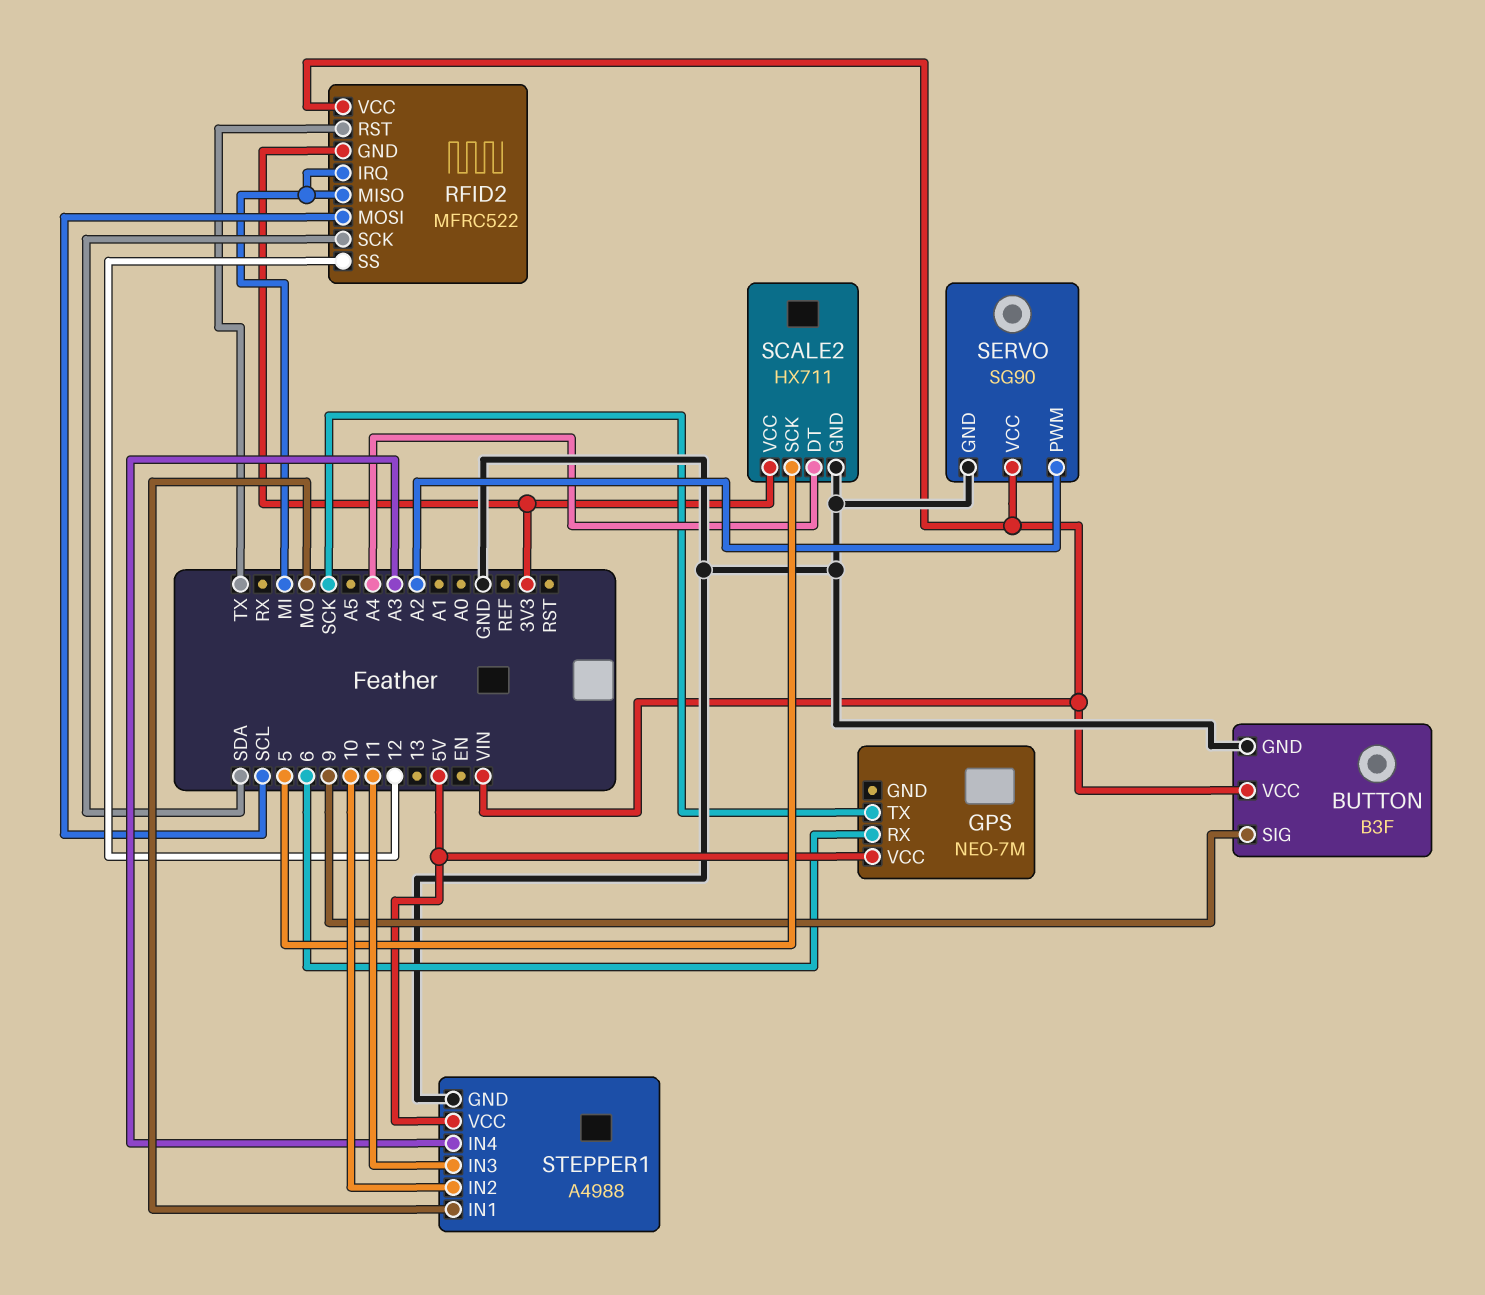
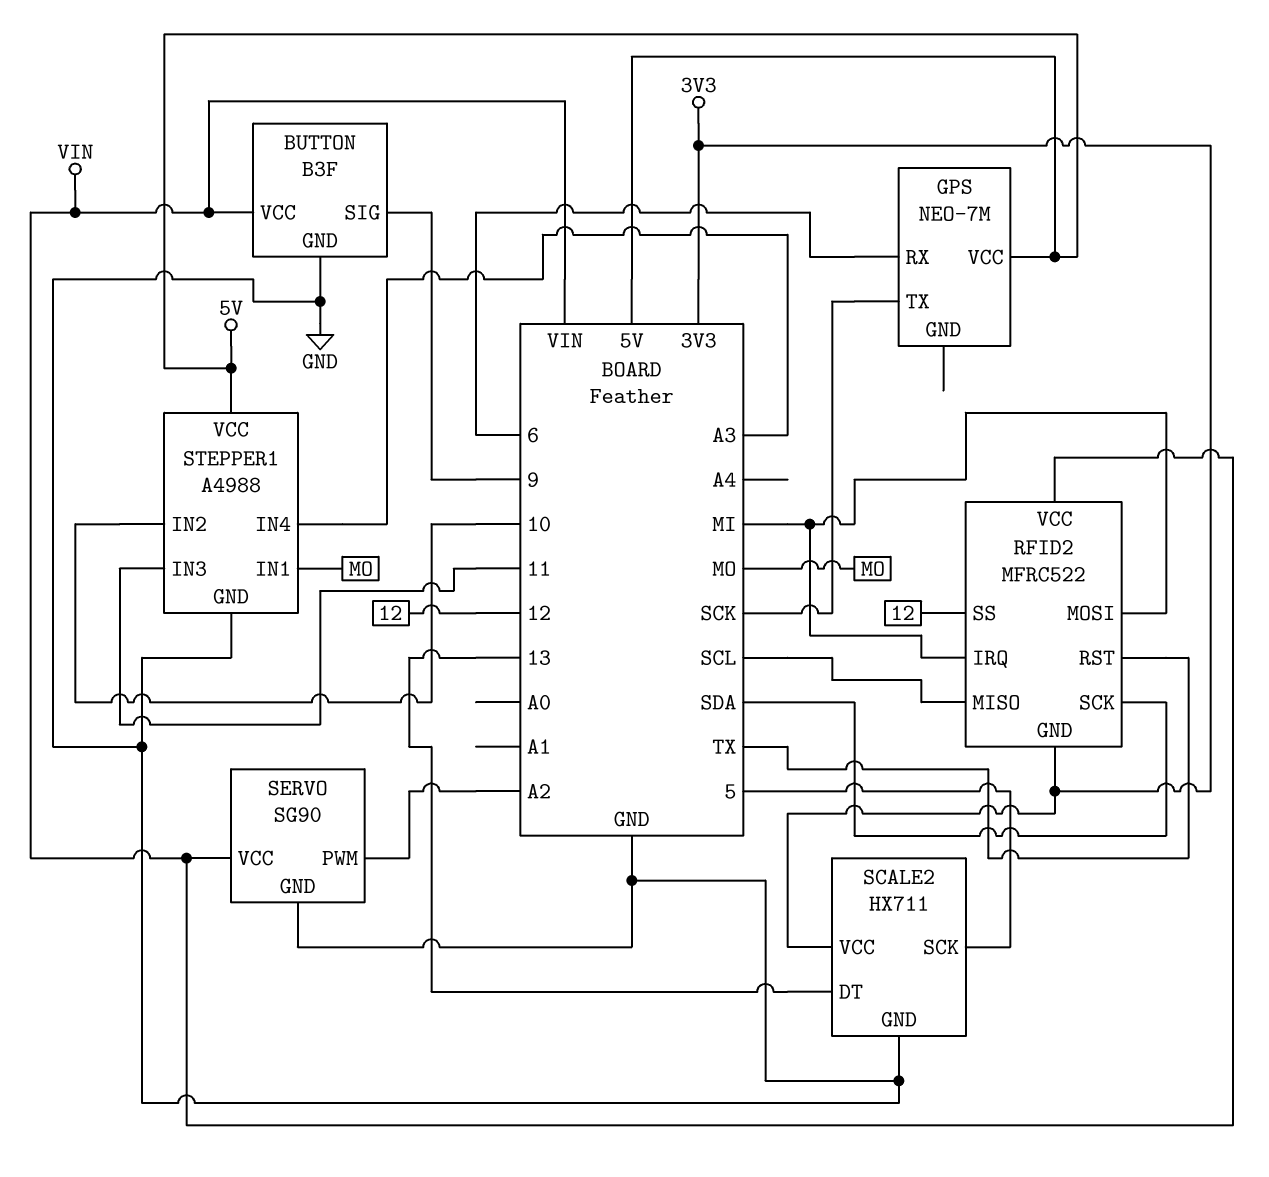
RFID2 pin MISO: MI -> SCL
RFID2 pin MOSI: SCL -> MI
SCALE2 pin DT: A4 -> 13

